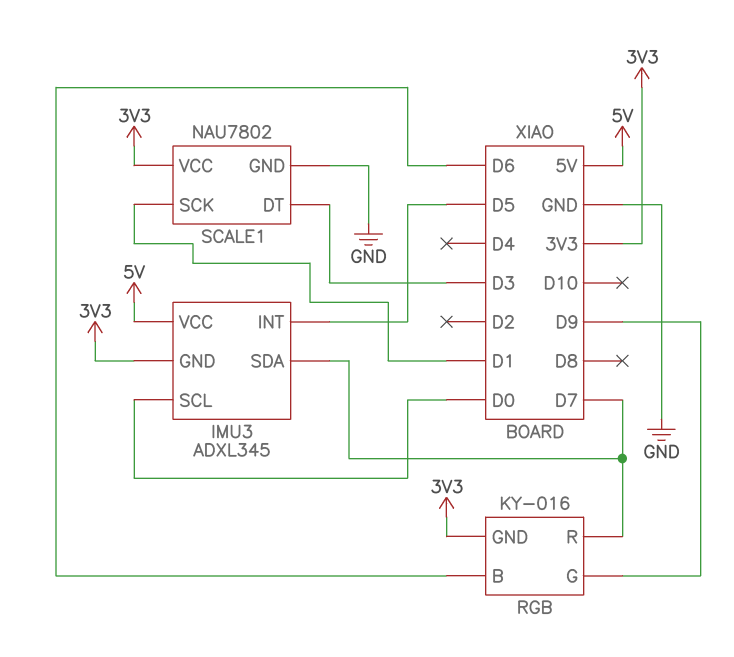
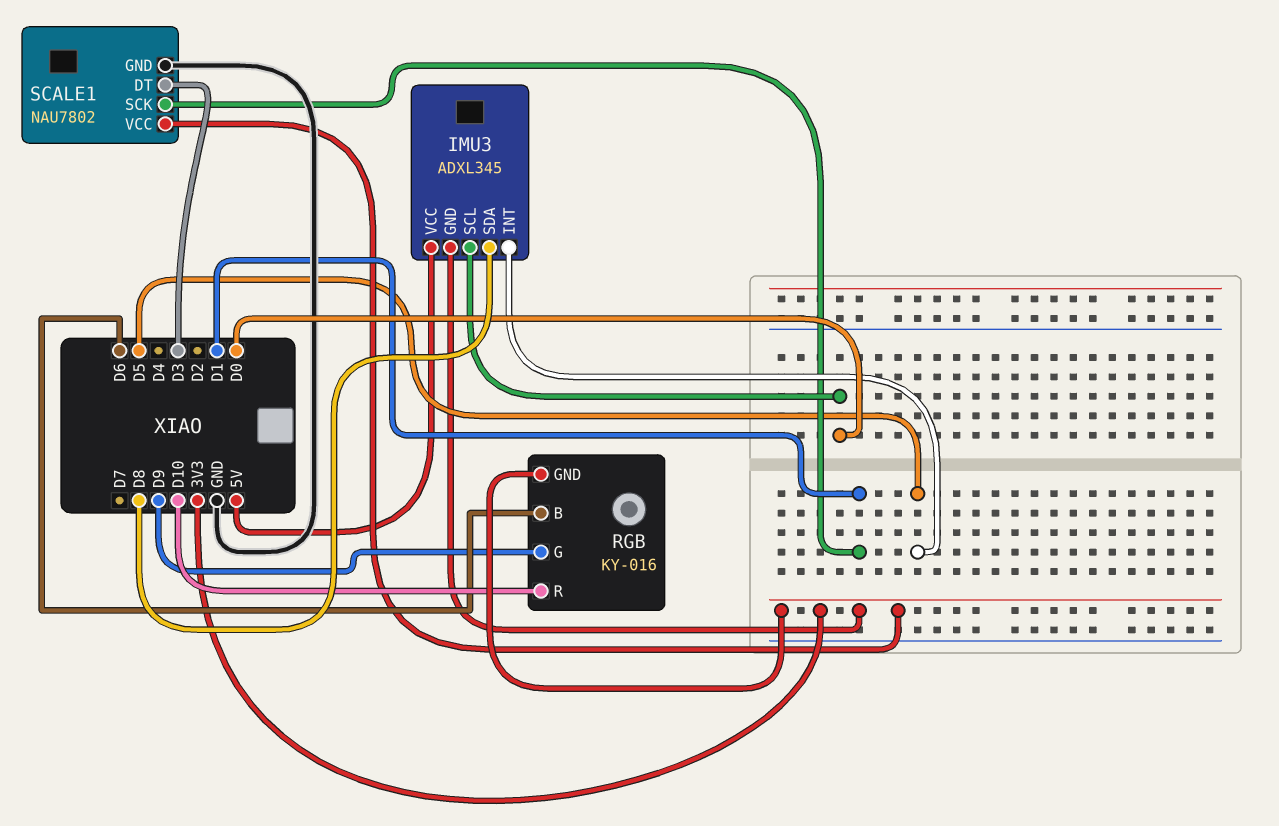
IMU3 pin SDA: D7 -> D8
RGB pin R: D7 -> D10

